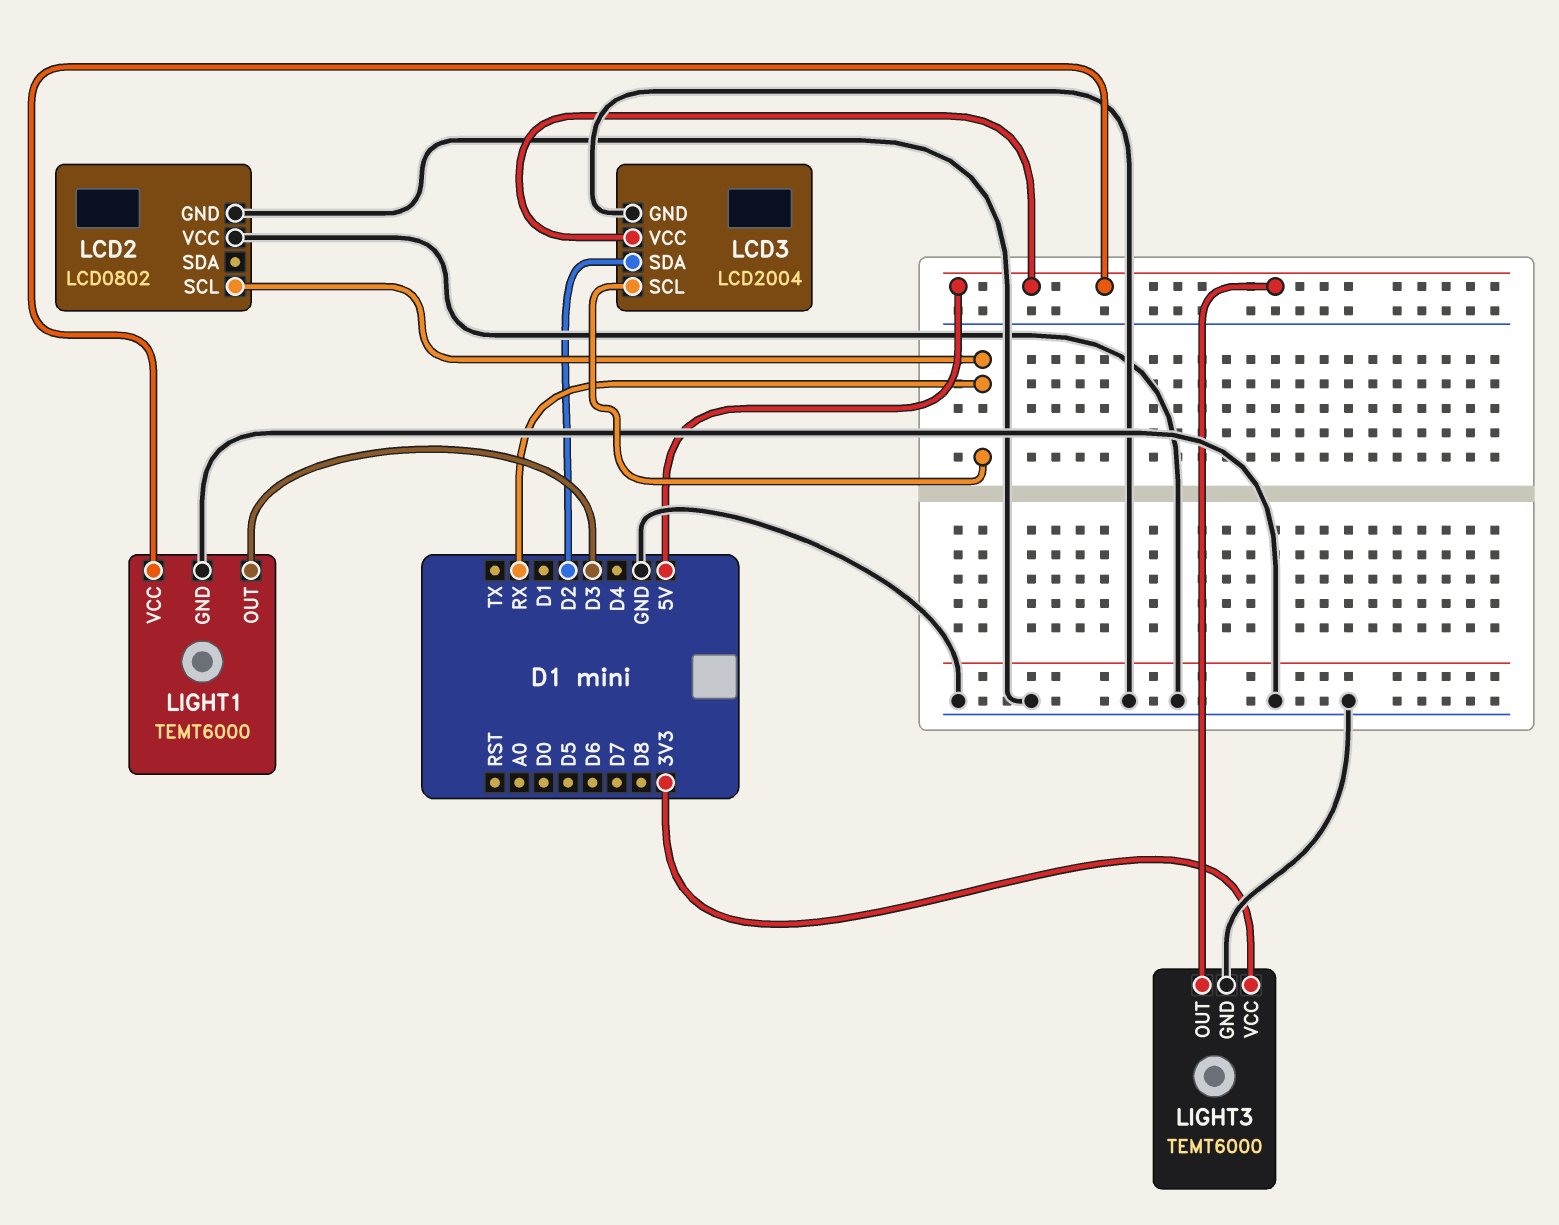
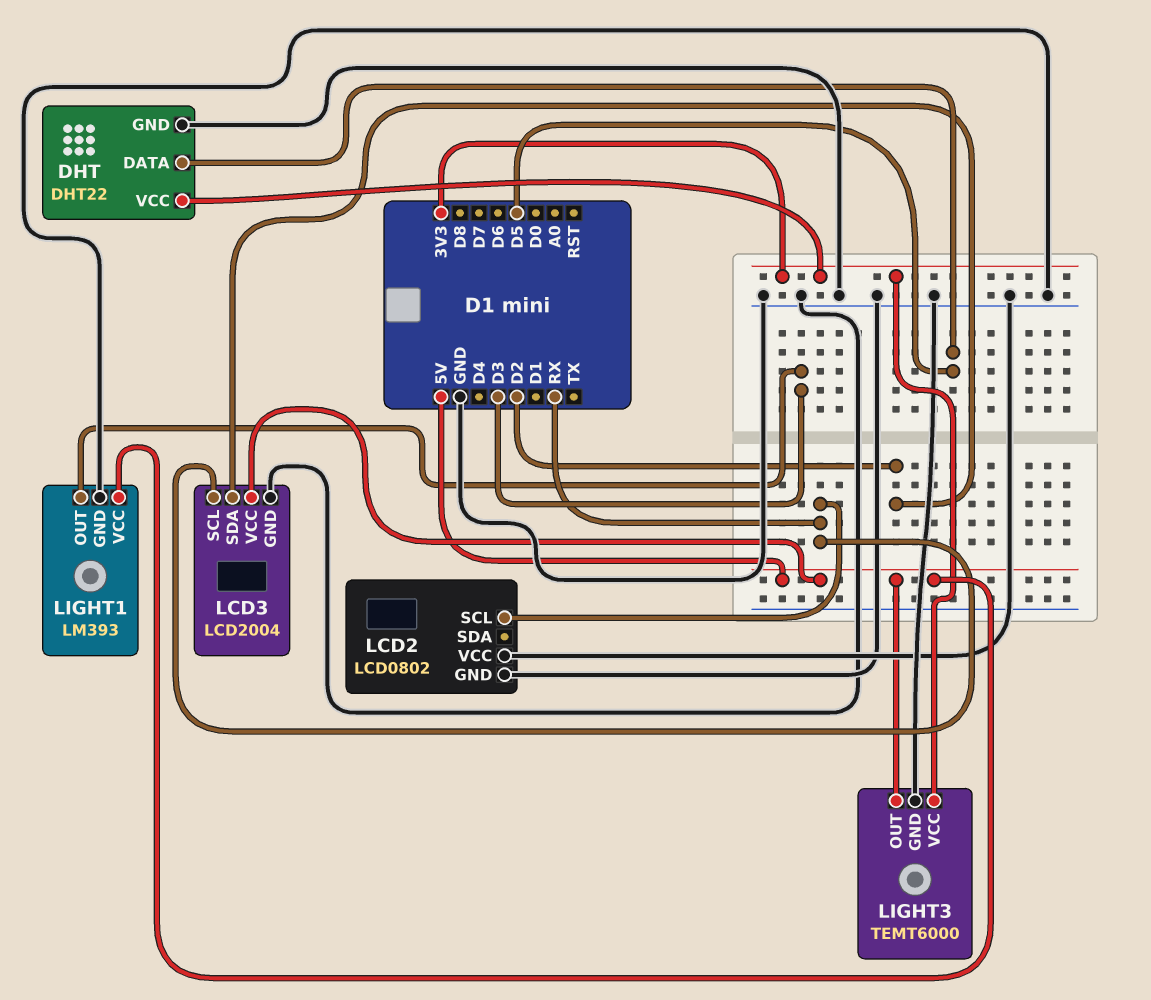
DHT: none -> DHT22
DHT pin DATA: none -> D5
DHT pin GND: none -> GND
DHT pin VCC: none -> 3V3
LIGHT1: TEMT6000 -> LM393

